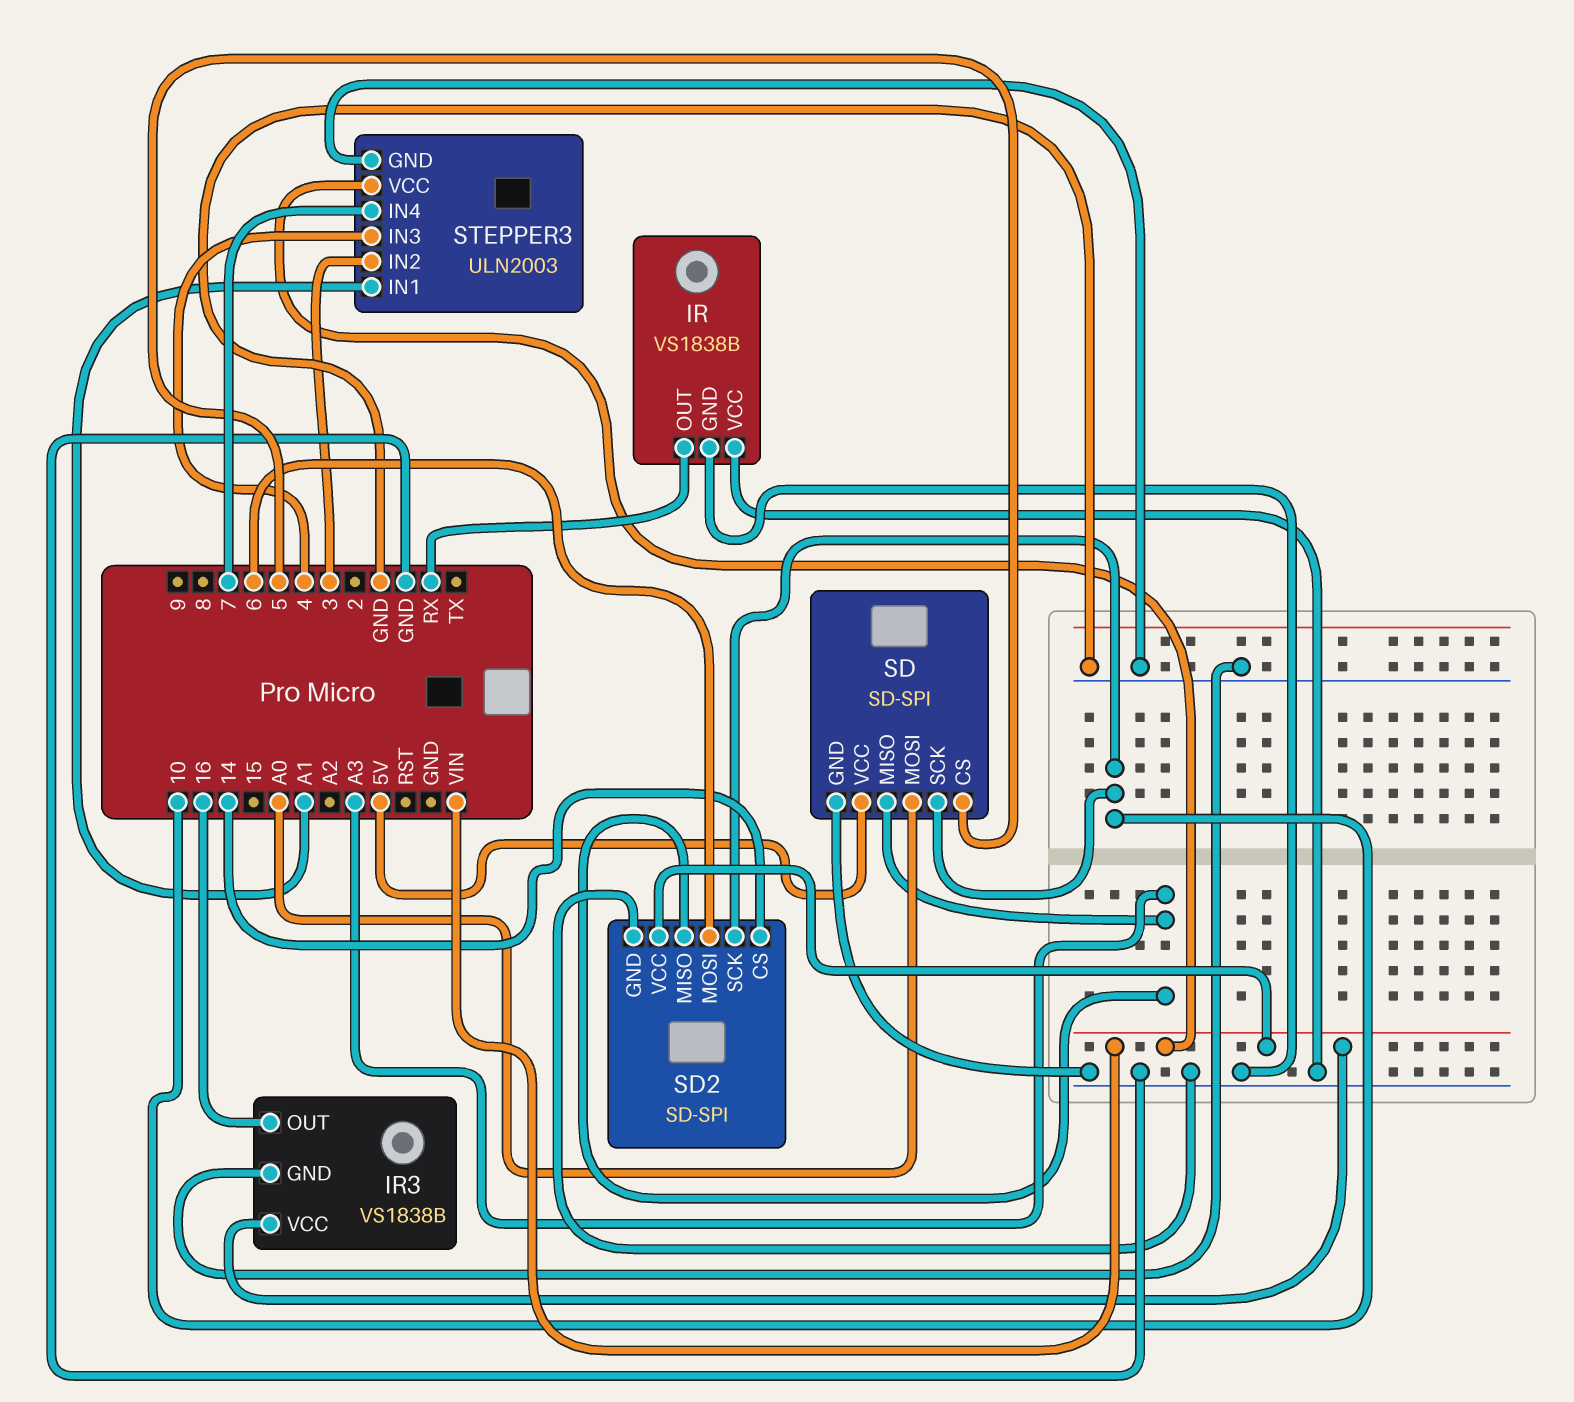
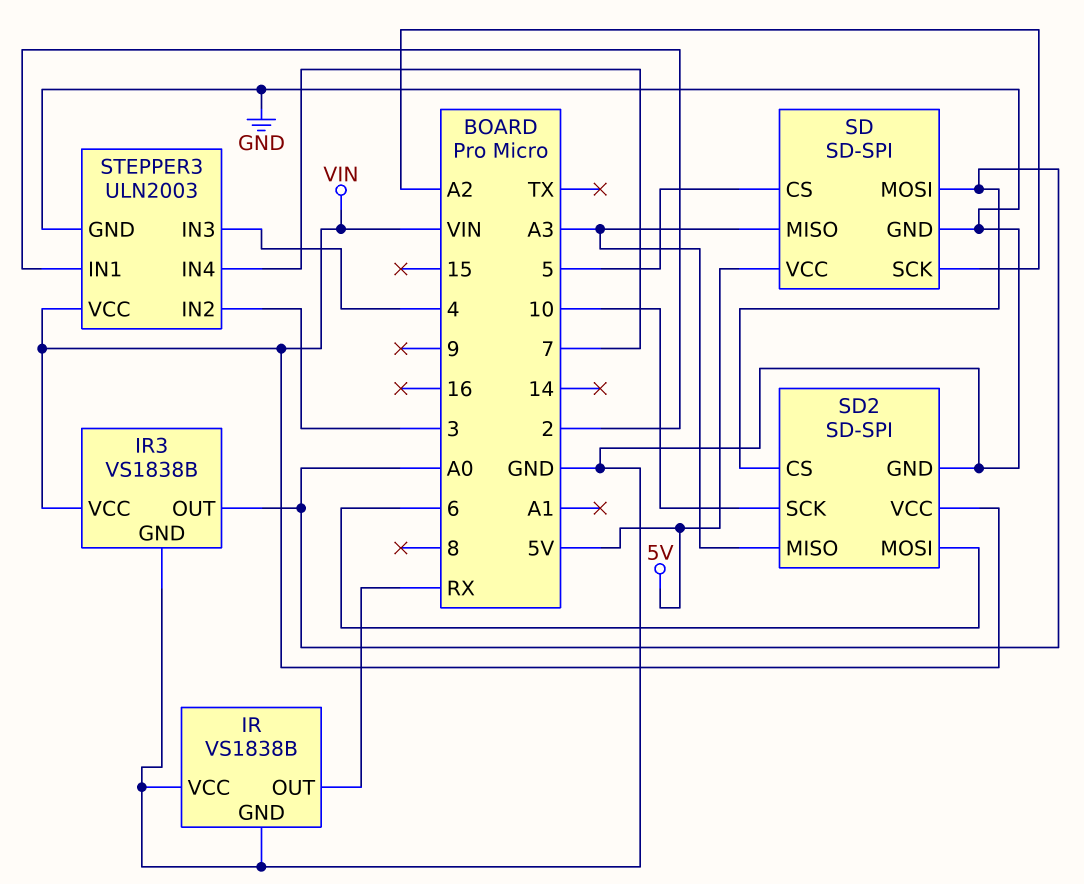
IR3 pin OUT: 16 -> A0
SD pin SCK: 10 -> A2
SD2 pin CS: 14 -> A0
STEPPER3 pin IN1: A1 -> 2

